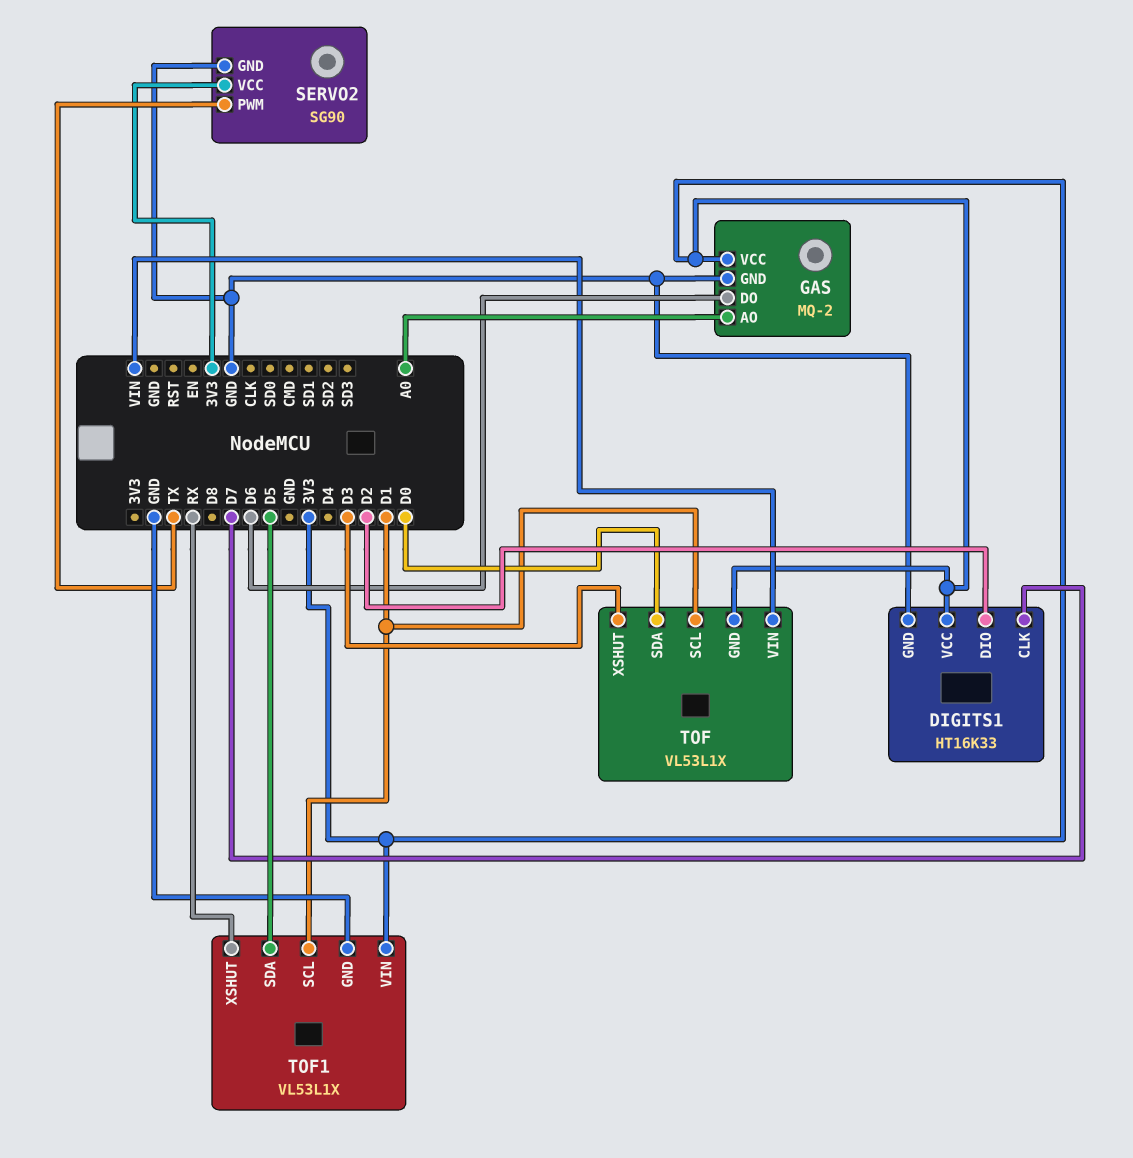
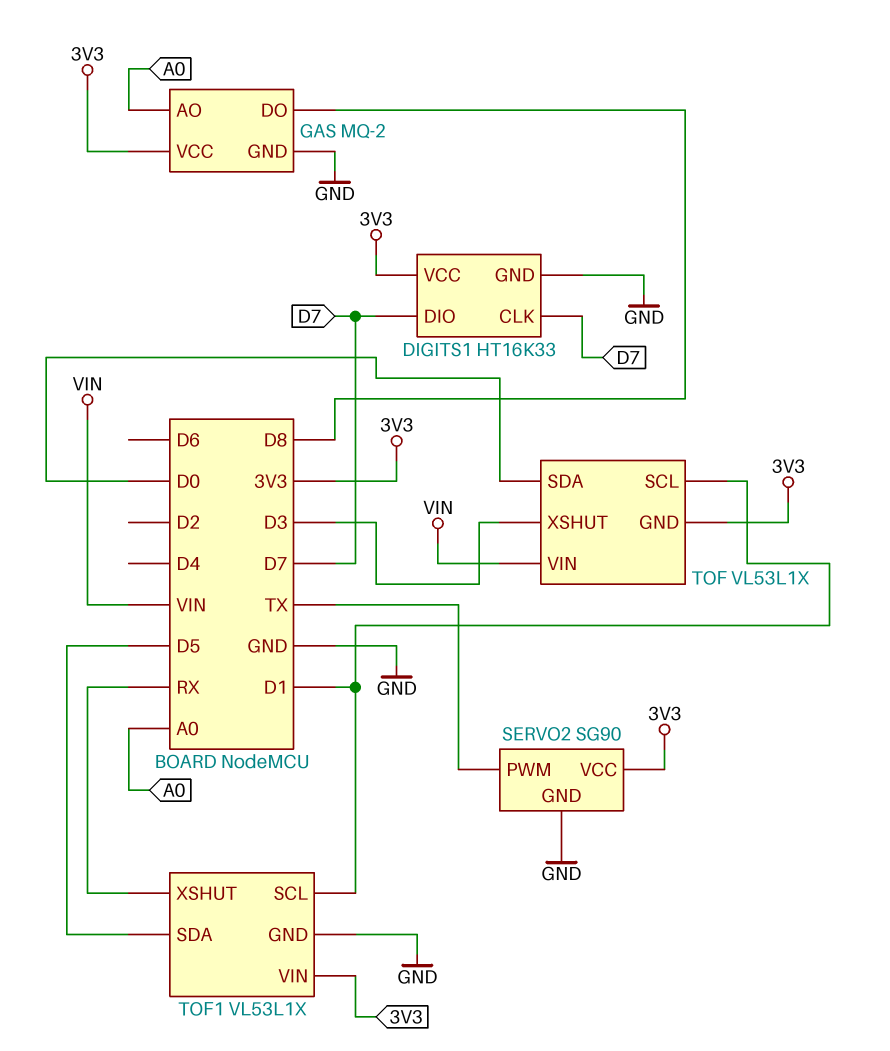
DIGITS1 pin DIO: D2 -> D7
GAS pin DO: D6 -> D8

